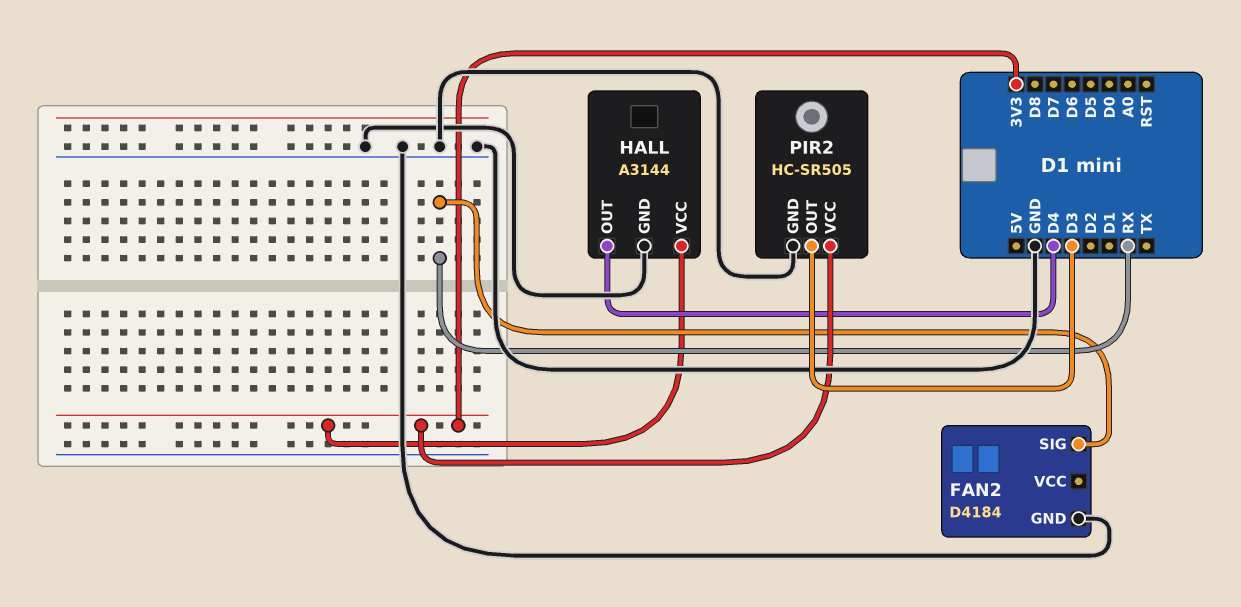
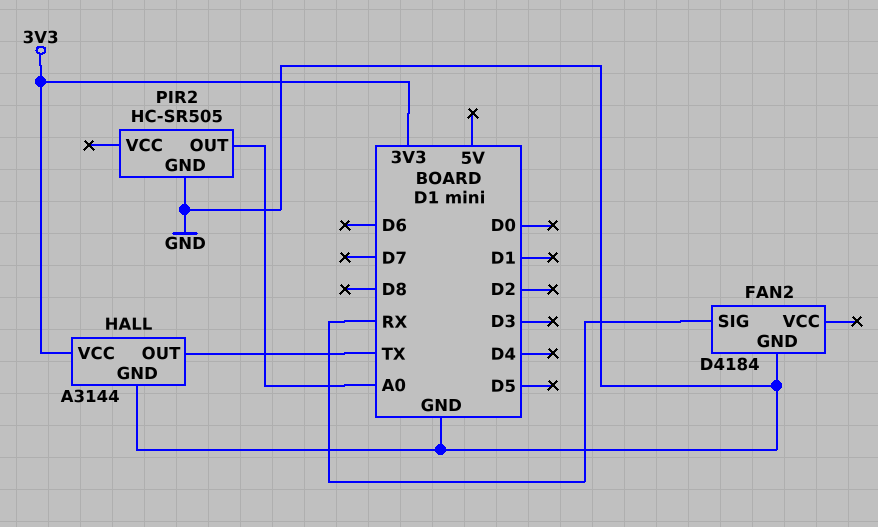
HALL pin OUT: D4 -> TX
PIR2 pin OUT: D3 -> A0
PIR2 pin VCC: 3V3 -> none

